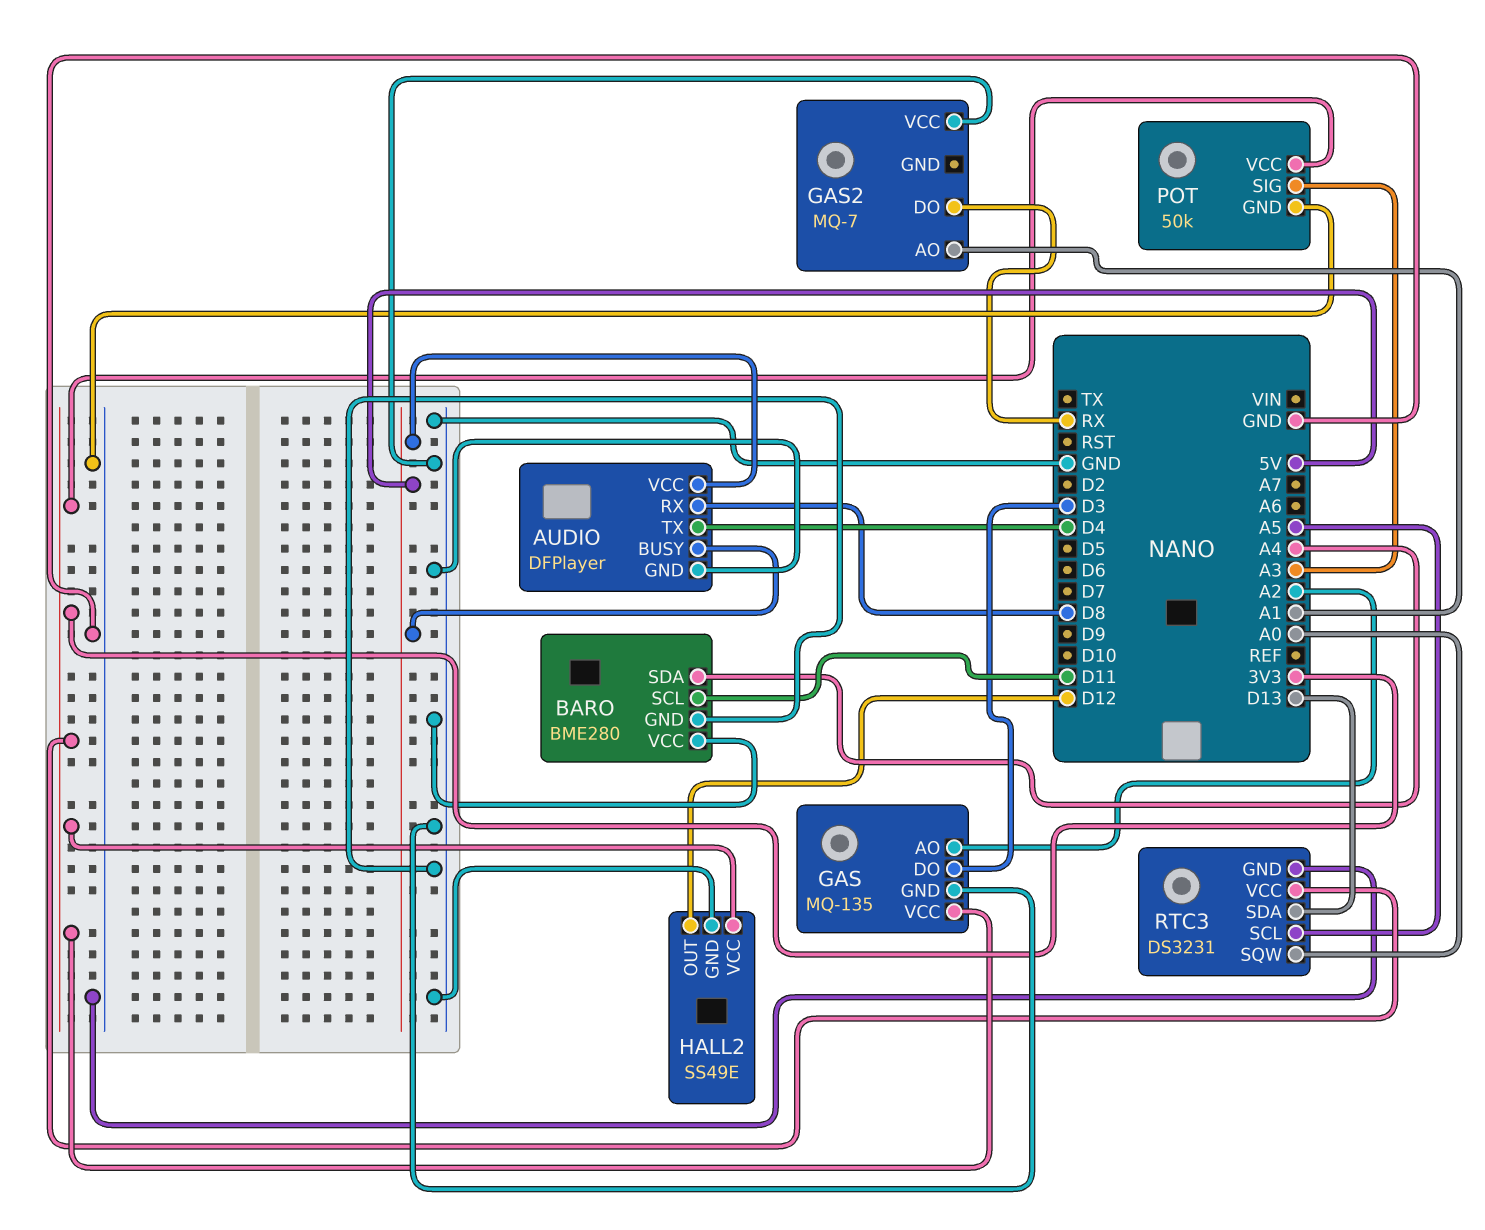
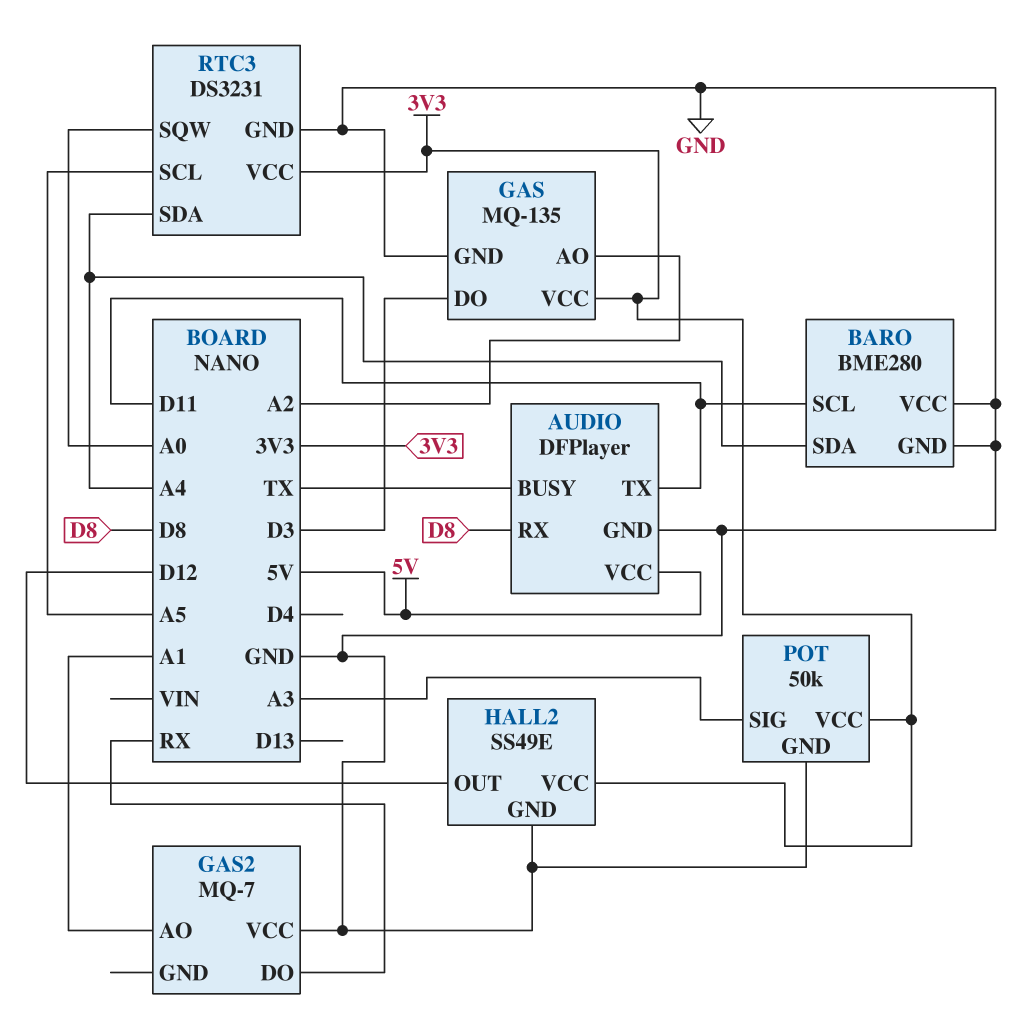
AUDIO pin BUSY: 5V -> TX
AUDIO pin TX: D4 -> D11
RTC3 pin SDA: D13 -> A4

